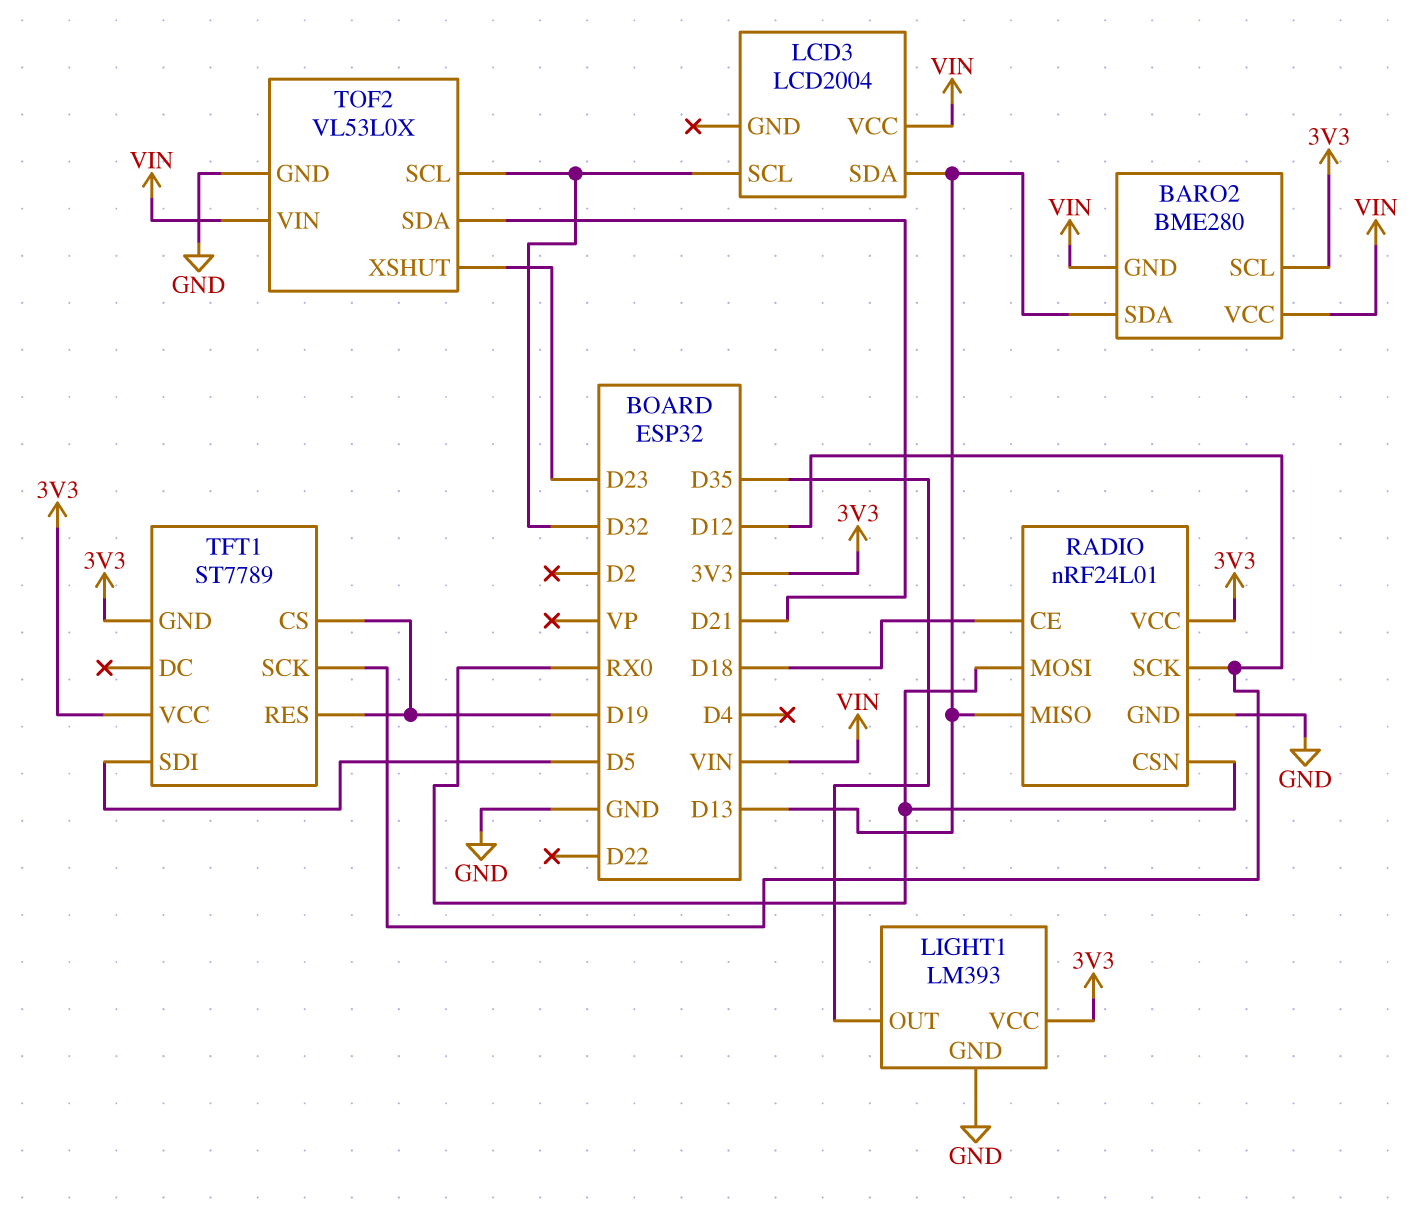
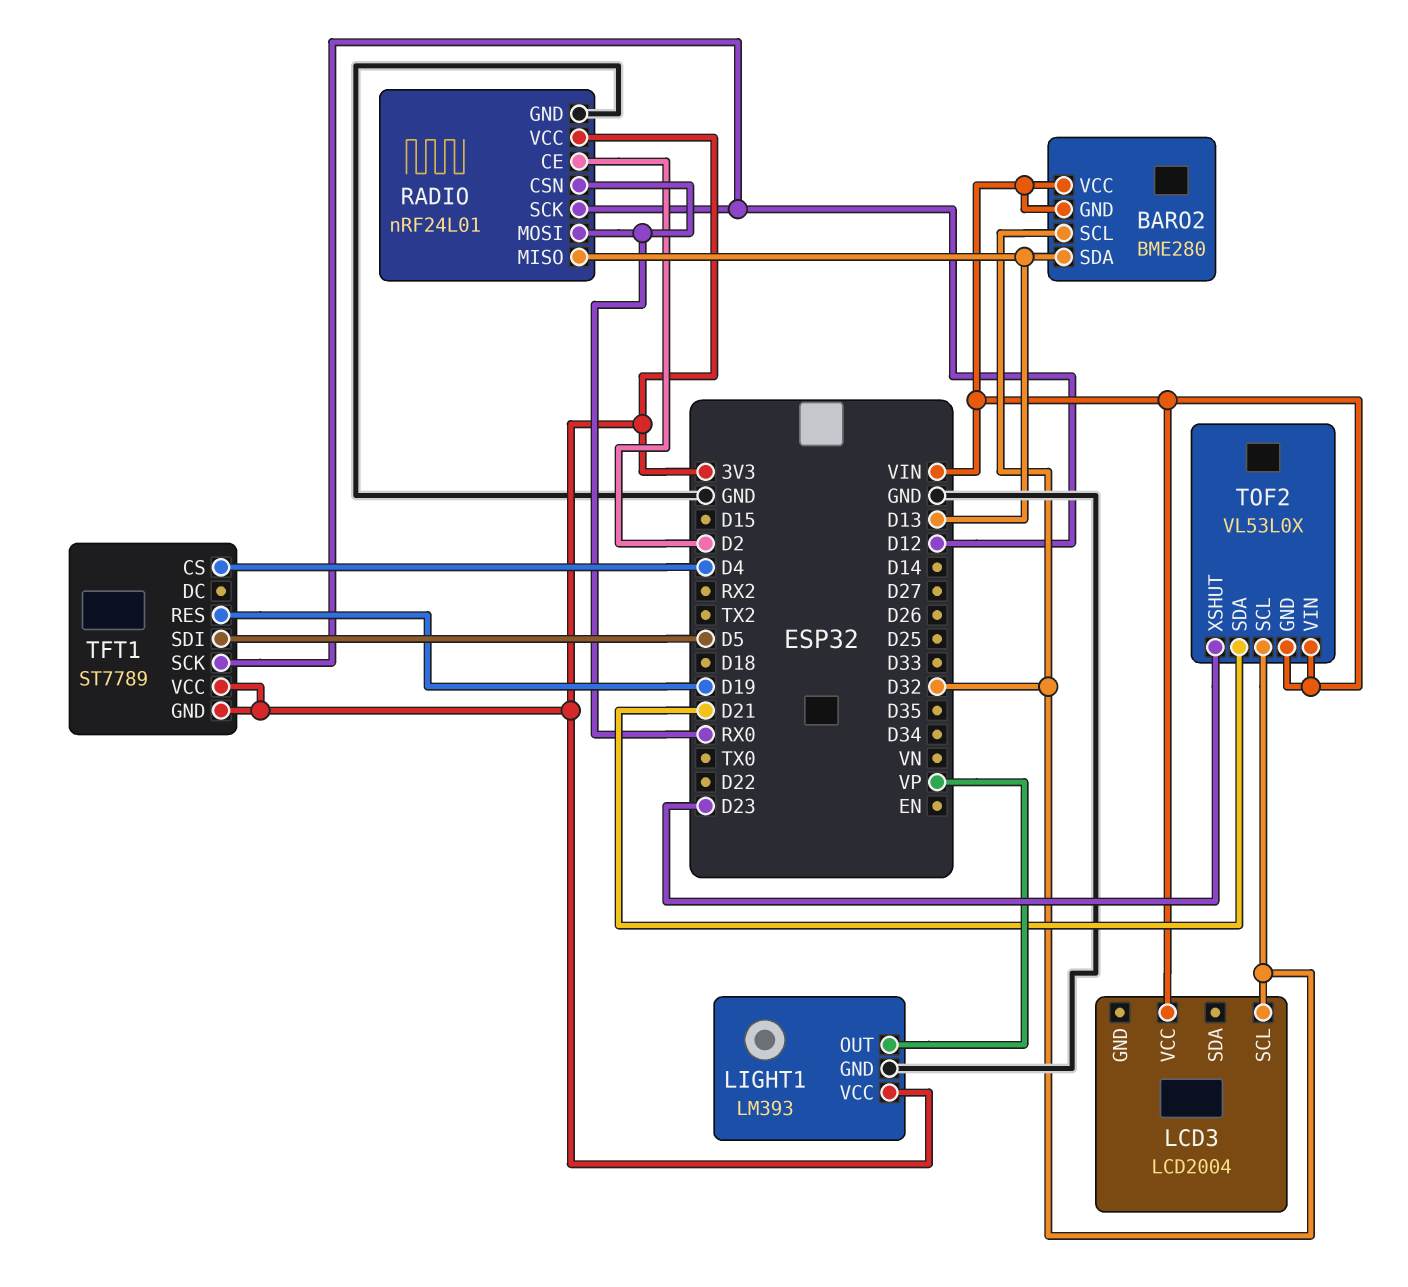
BARO2 pin SCL: 3V3 -> D32
LCD3 pin SDA: D13 -> none
LIGHT1 pin OUT: D35 -> VP
RADIO pin CE: D18 -> D2
TFT1 pin CS: D19 -> D4
TOF2 pin GND: GND -> VIN

